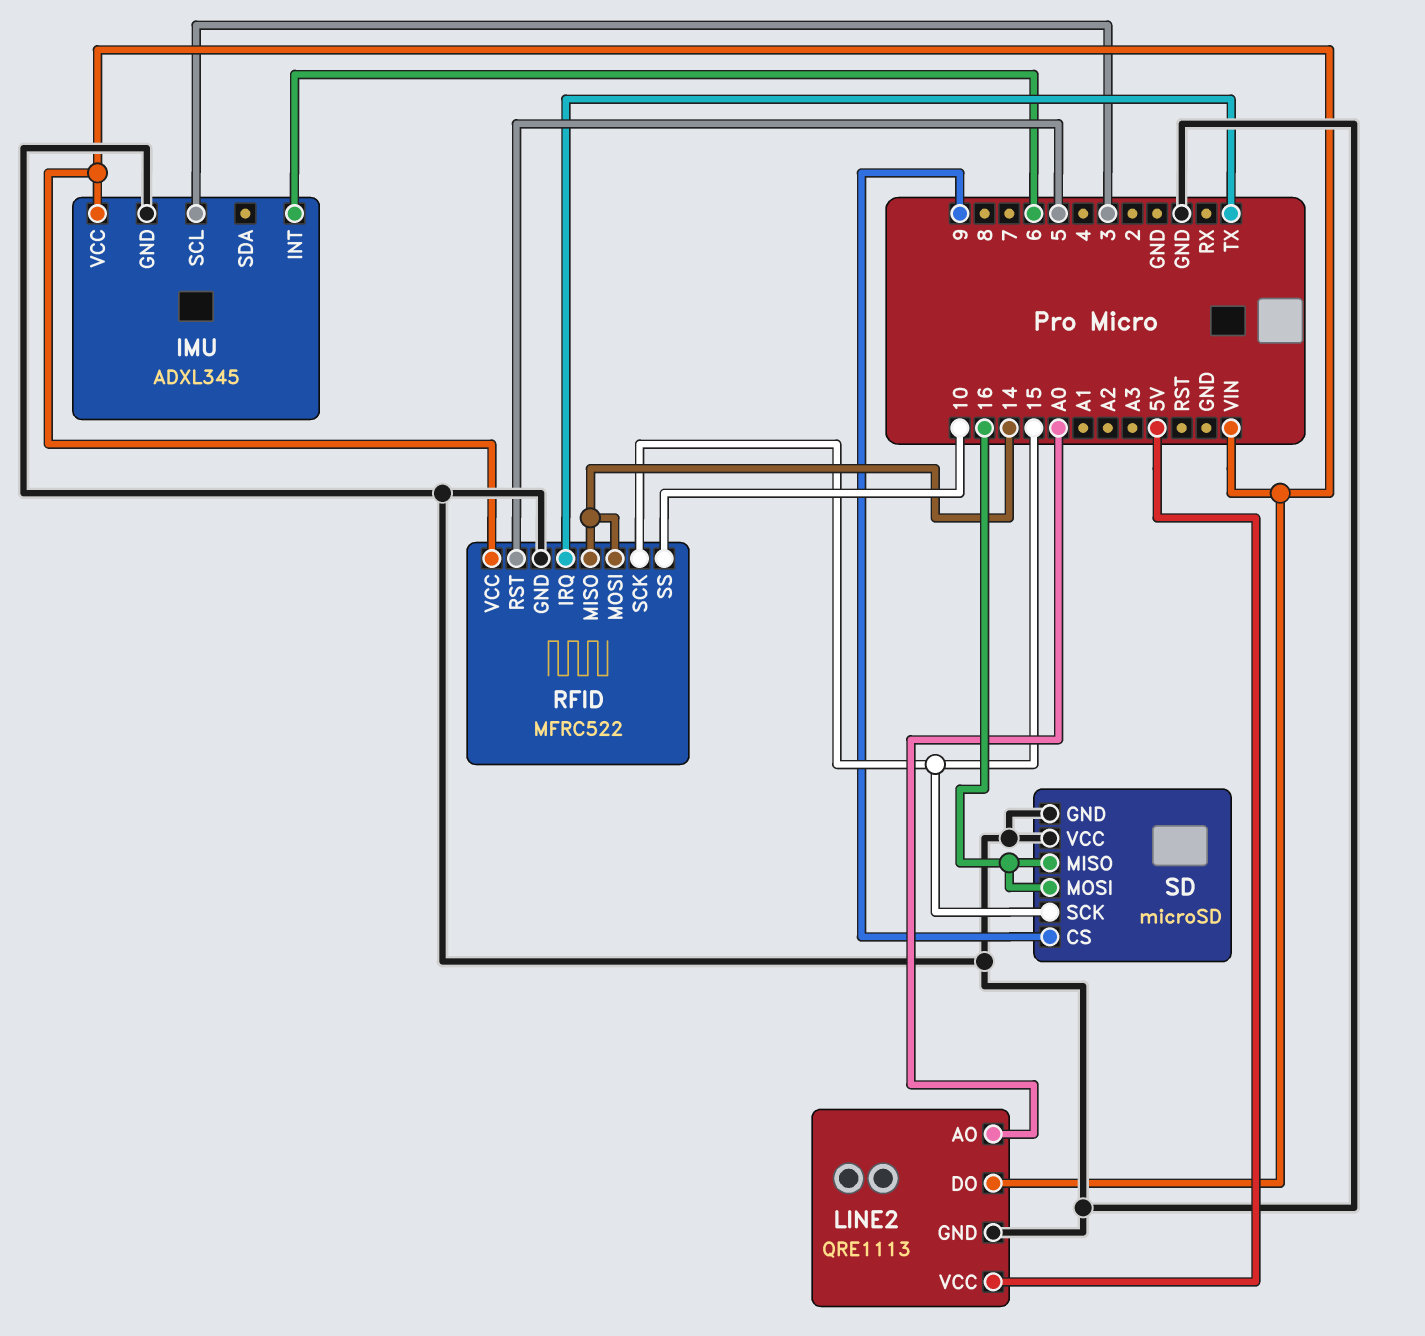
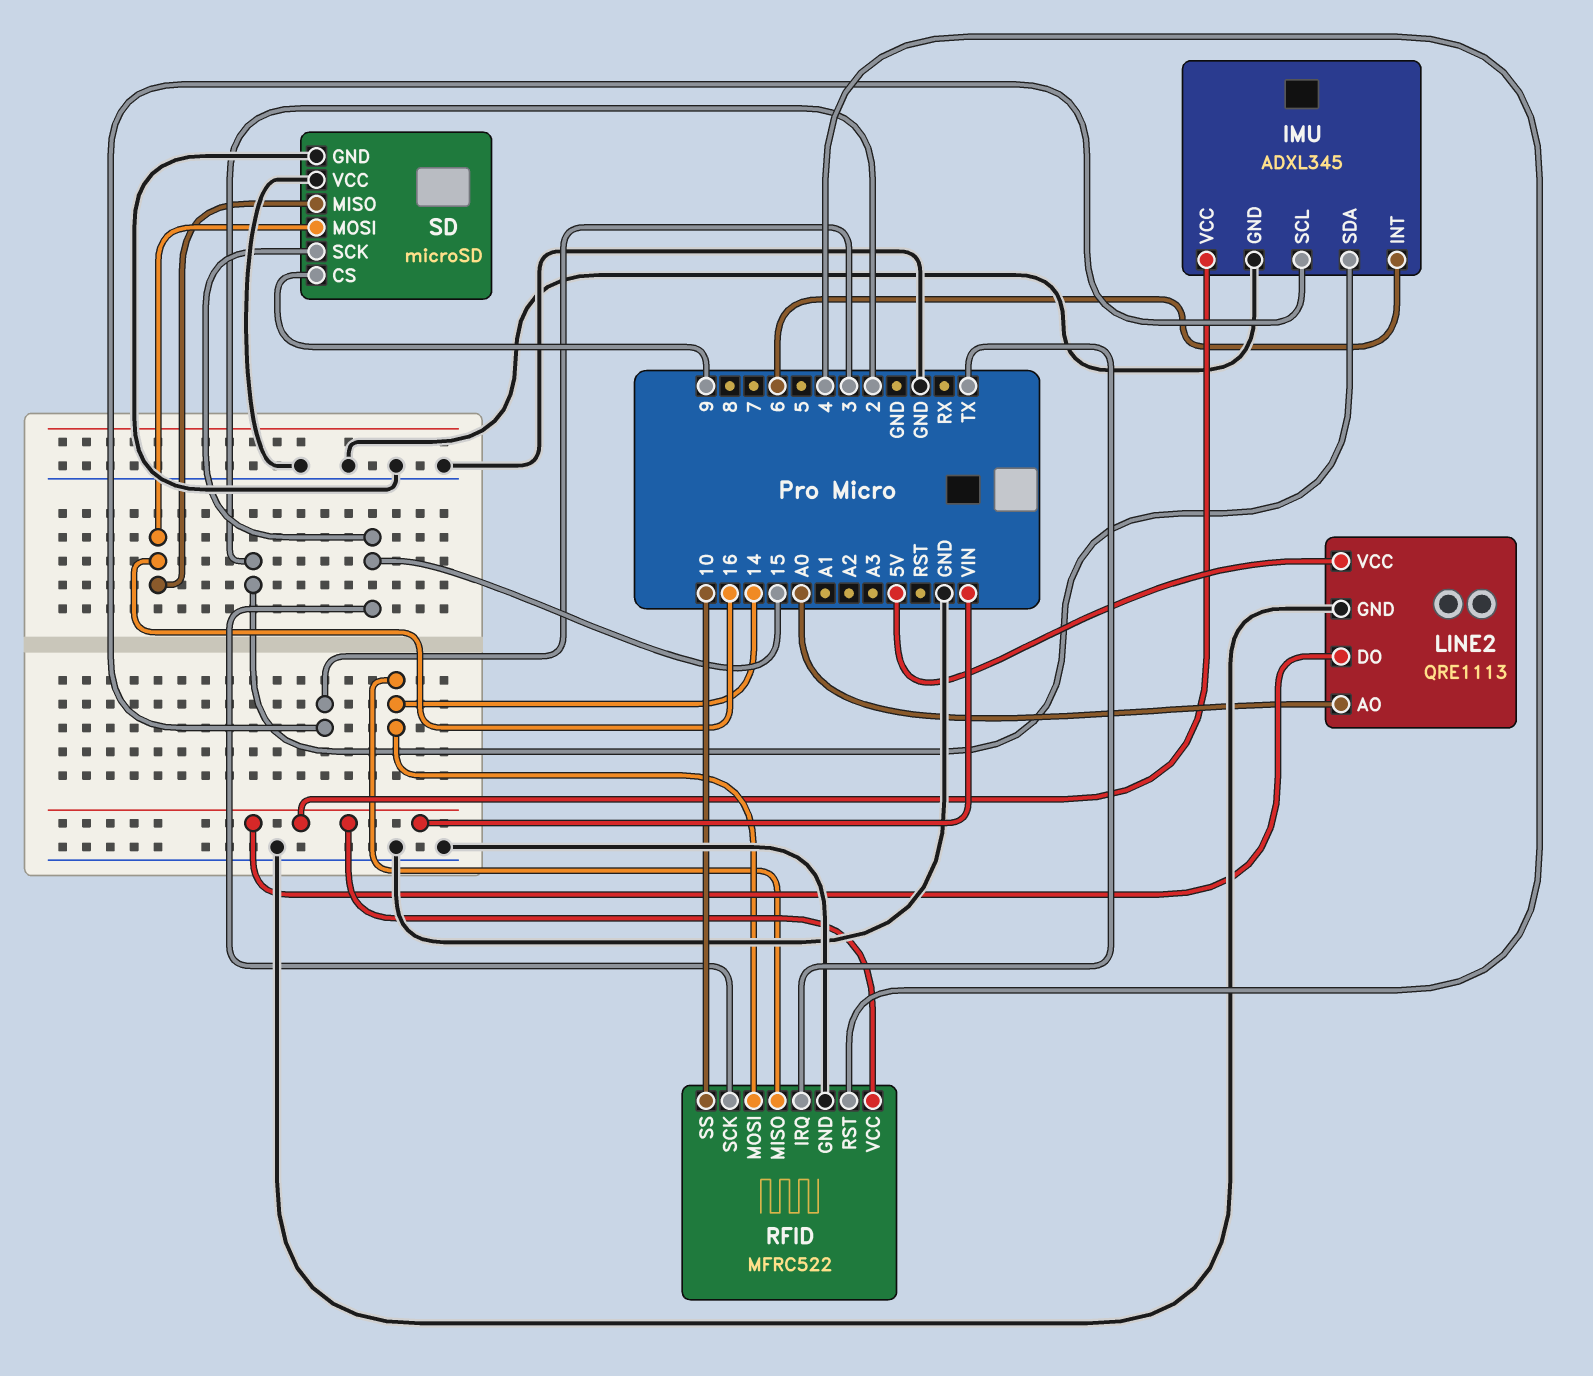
IMU pin SDA: none -> 2
RFID pin RST: 5 -> 4

